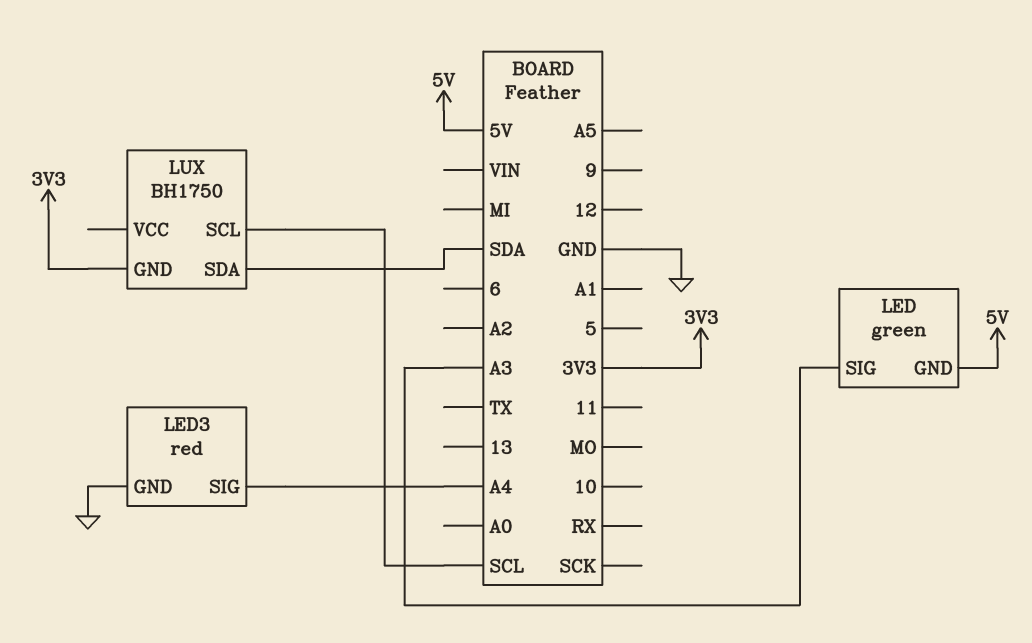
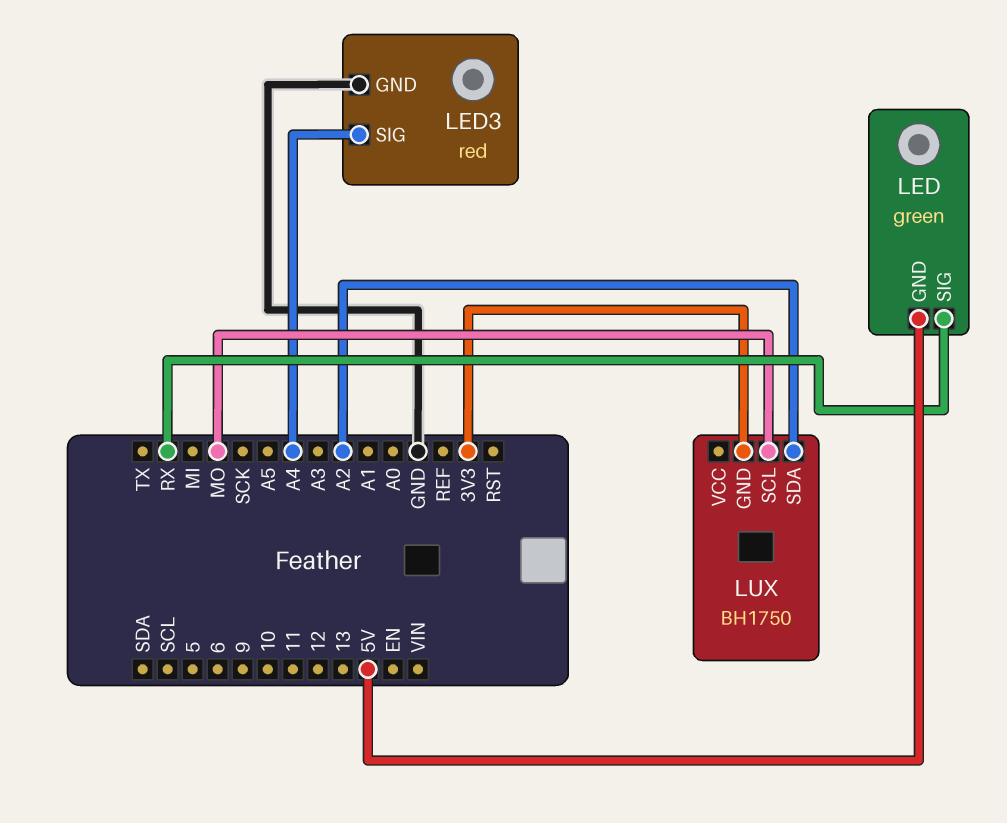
LED pin SIG: A3 -> RX
LUX pin SCL: SCL -> MO
LUX pin SDA: SDA -> A2

